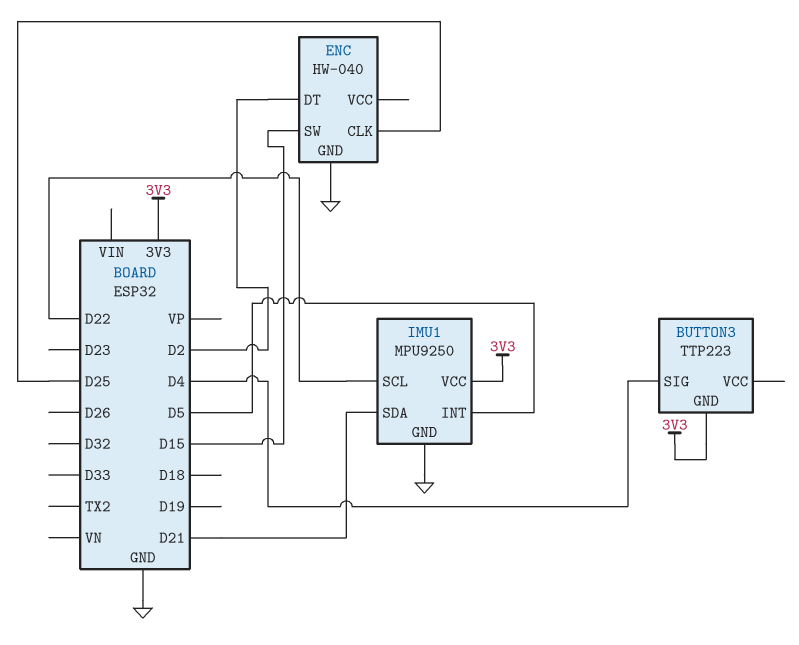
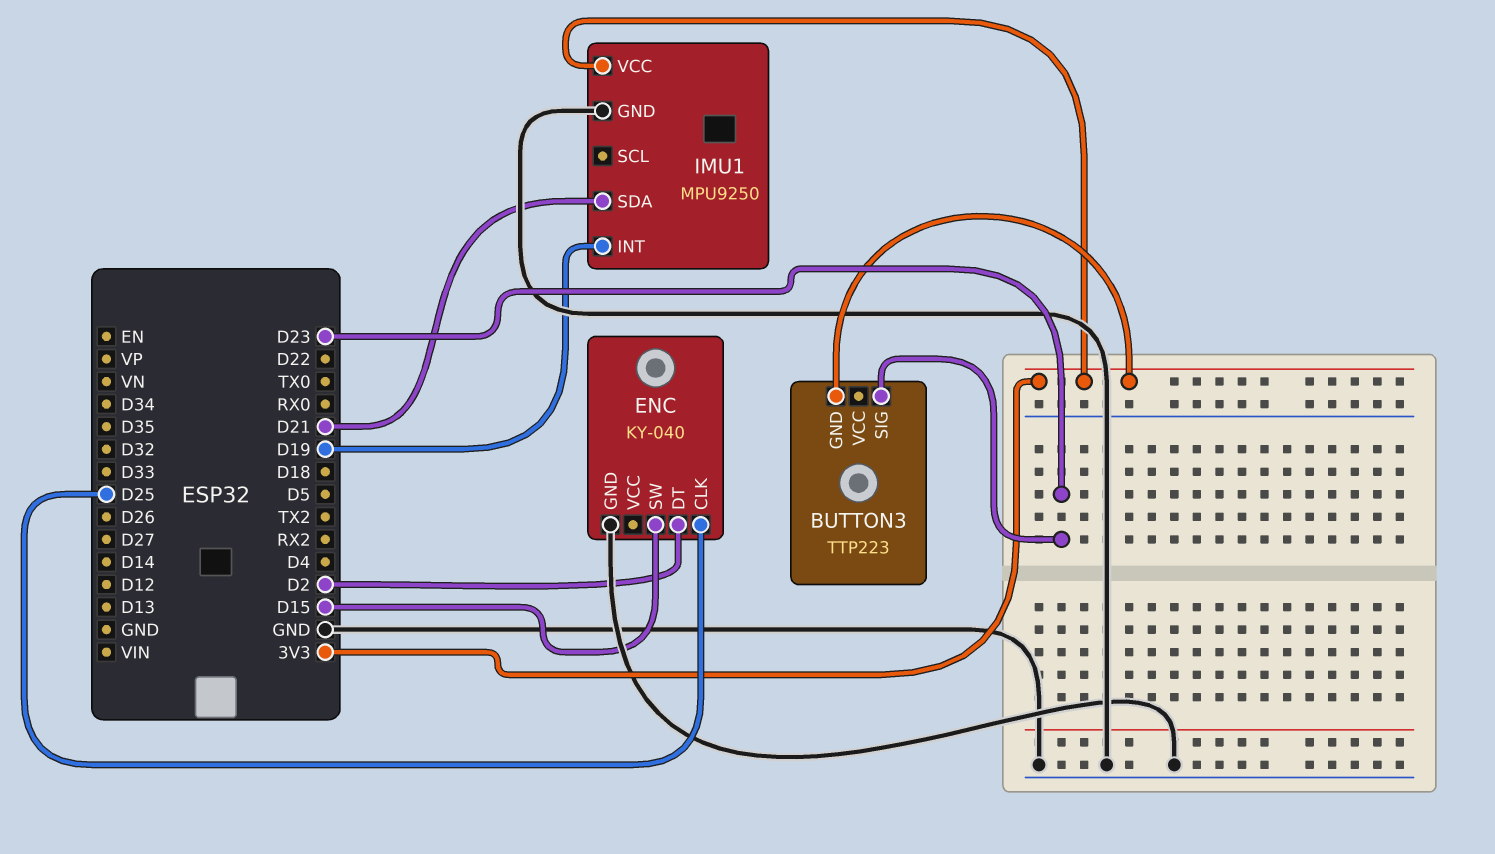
BUTTON3 pin SIG: D4 -> D23
ENC: HW-040 -> KY-040
IMU1 pin INT: D5 -> D19
IMU1 pin SCL: D22 -> none

